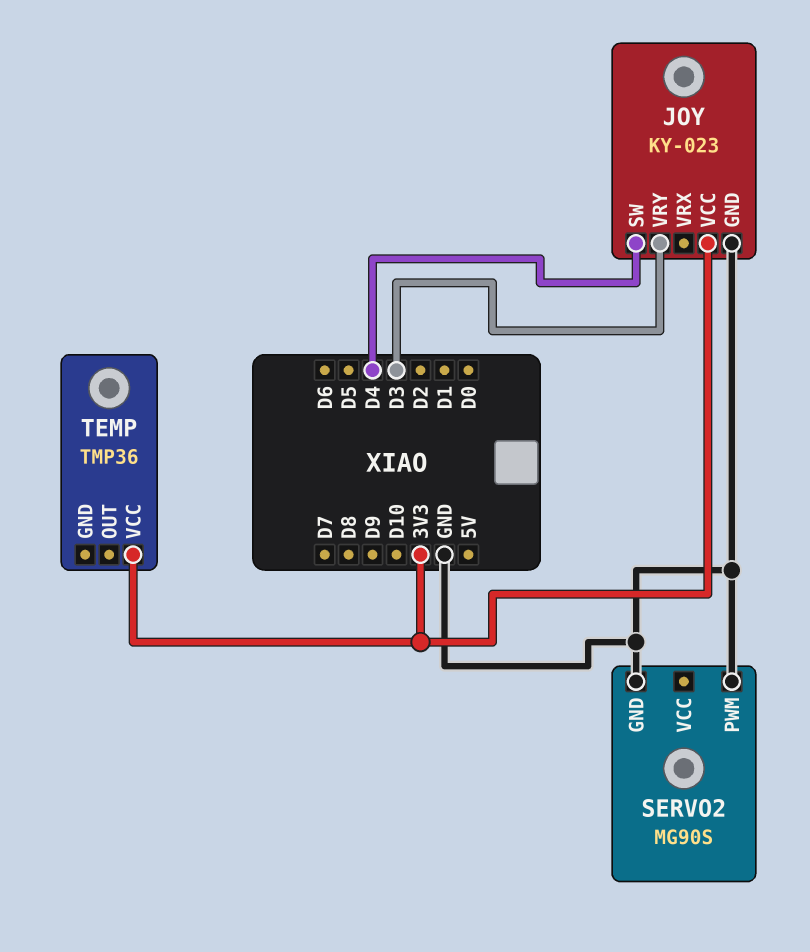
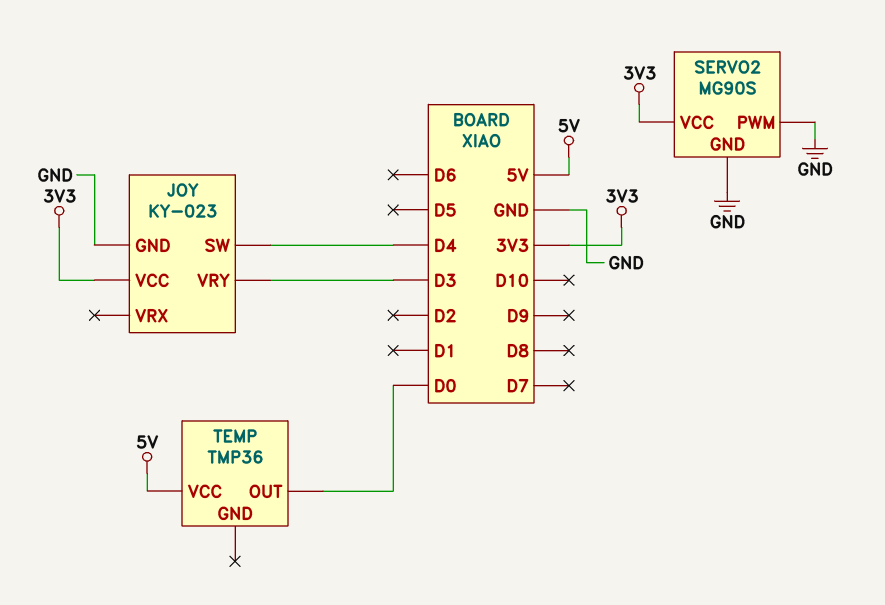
SERVO2 pin VCC: none -> 3V3
TEMP pin OUT: none -> D0
TEMP pin VCC: 3V3 -> 5V

